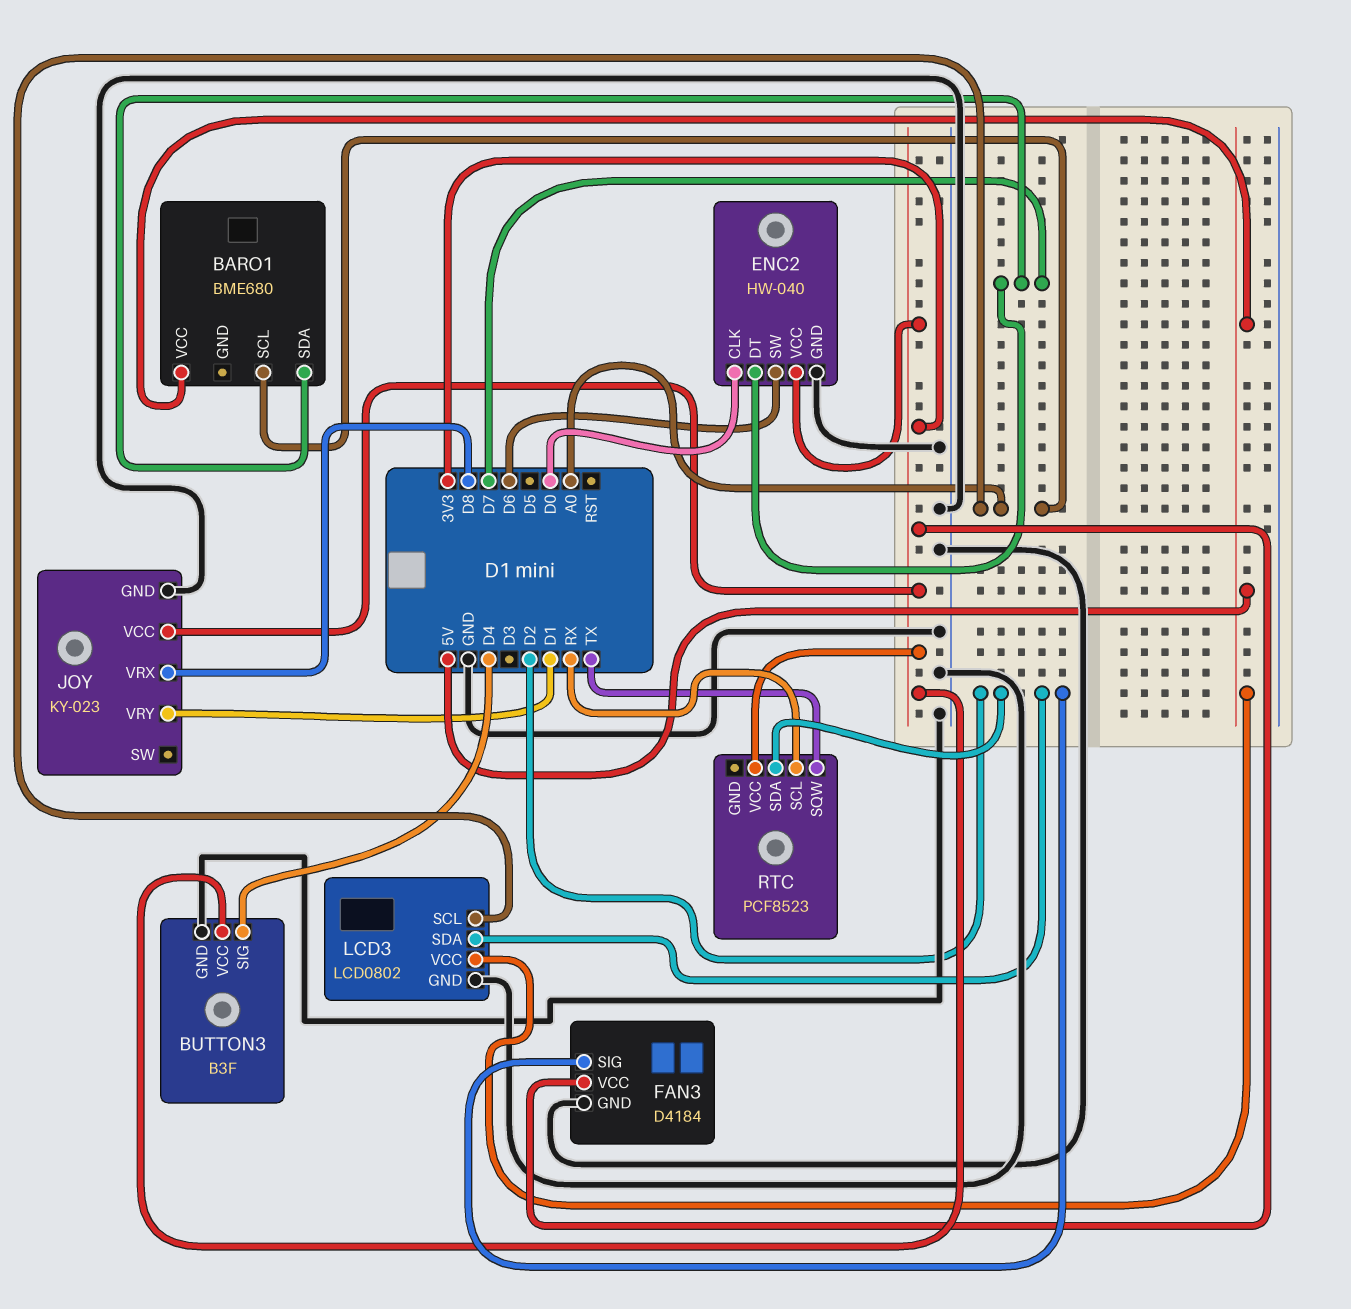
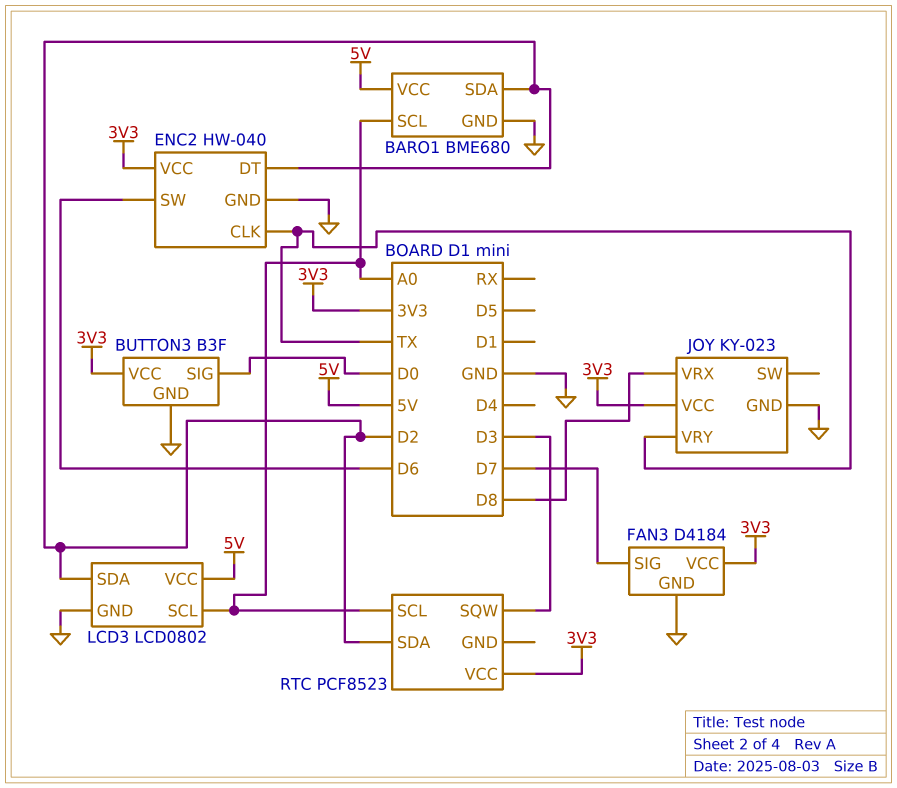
BARO1 pin GND: none -> GND
BARO1 pin SDA: D7 -> D2
BUTTON3 pin SIG: D4 -> D0
ENC2 pin CLK: D0 -> TX
ENC2 pin DT: D7 -> D2
FAN3 pin SIG: D2 -> D7
JOY pin VRY: D1 -> TX
RTC pin SCL: RX -> A0
RTC pin SQW: TX -> D3

